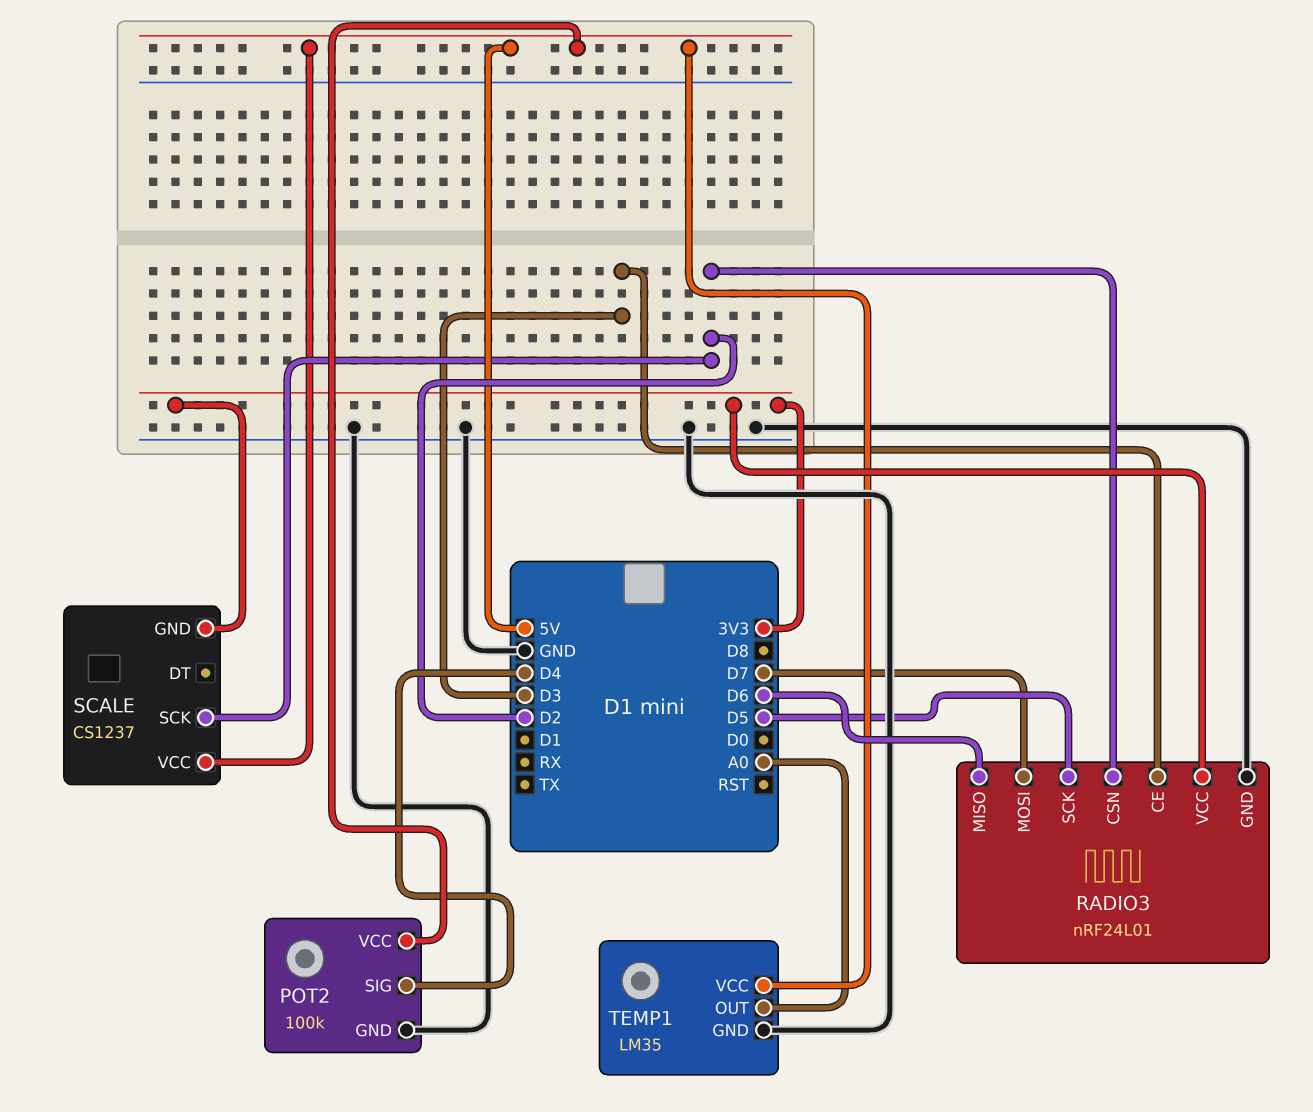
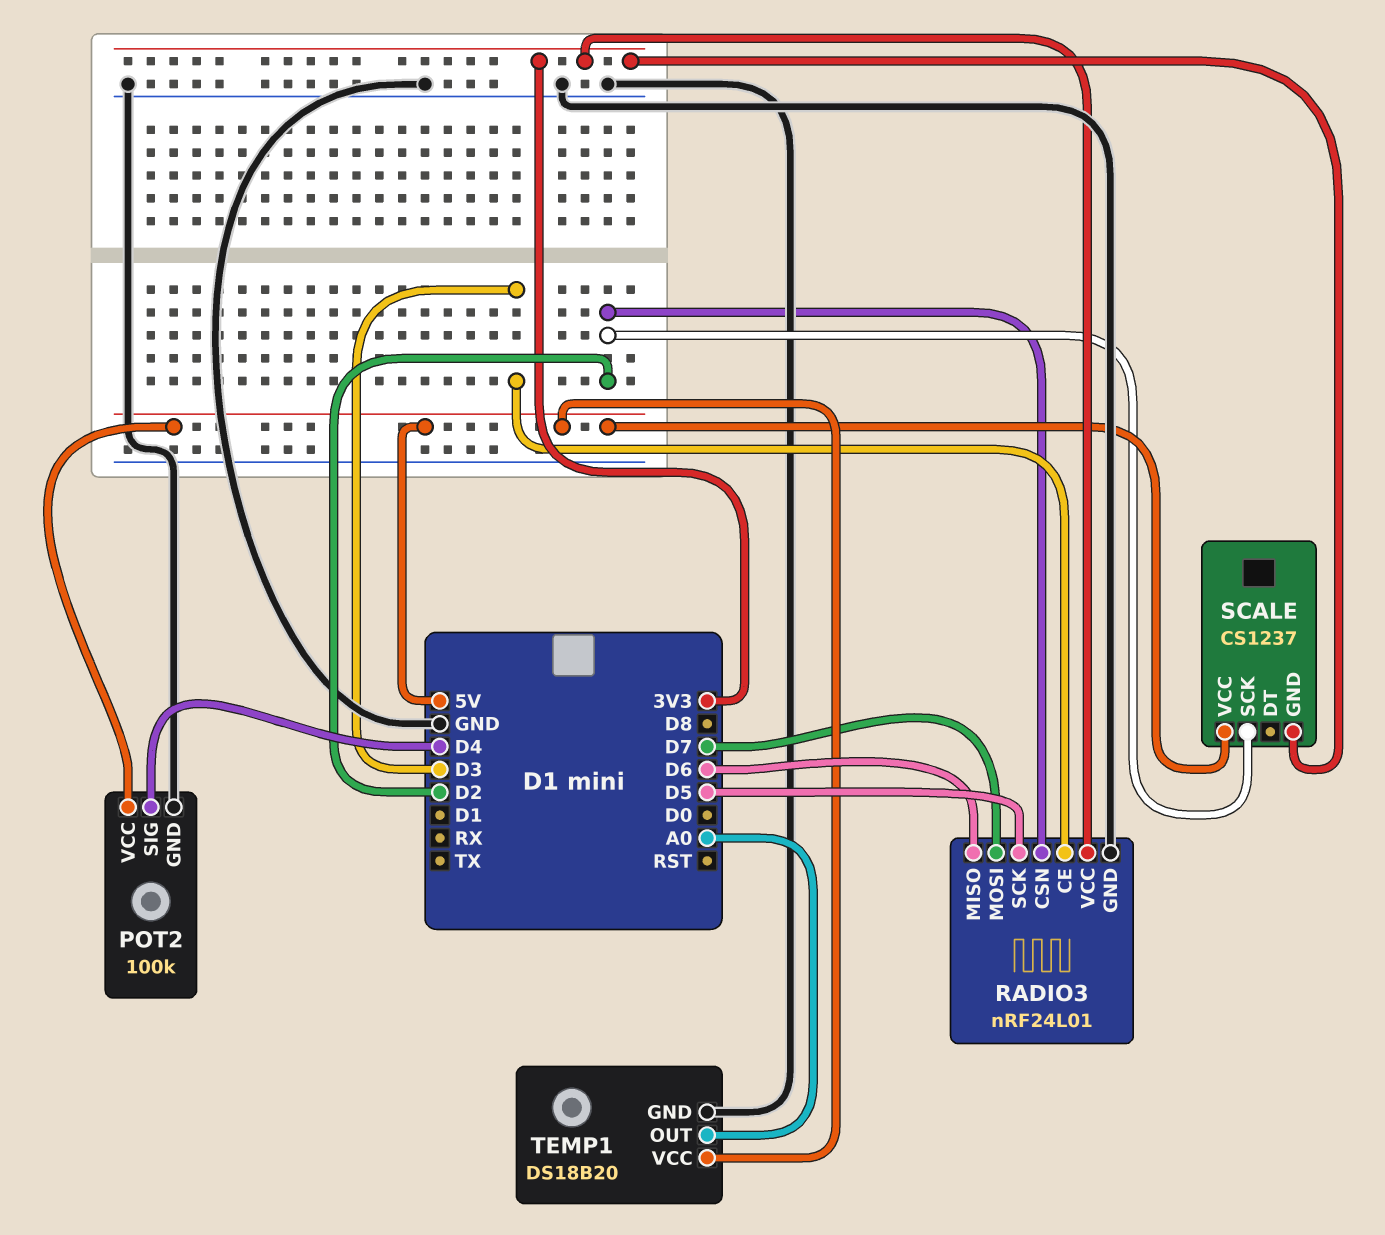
TEMP1: LM35 -> DS18B20

